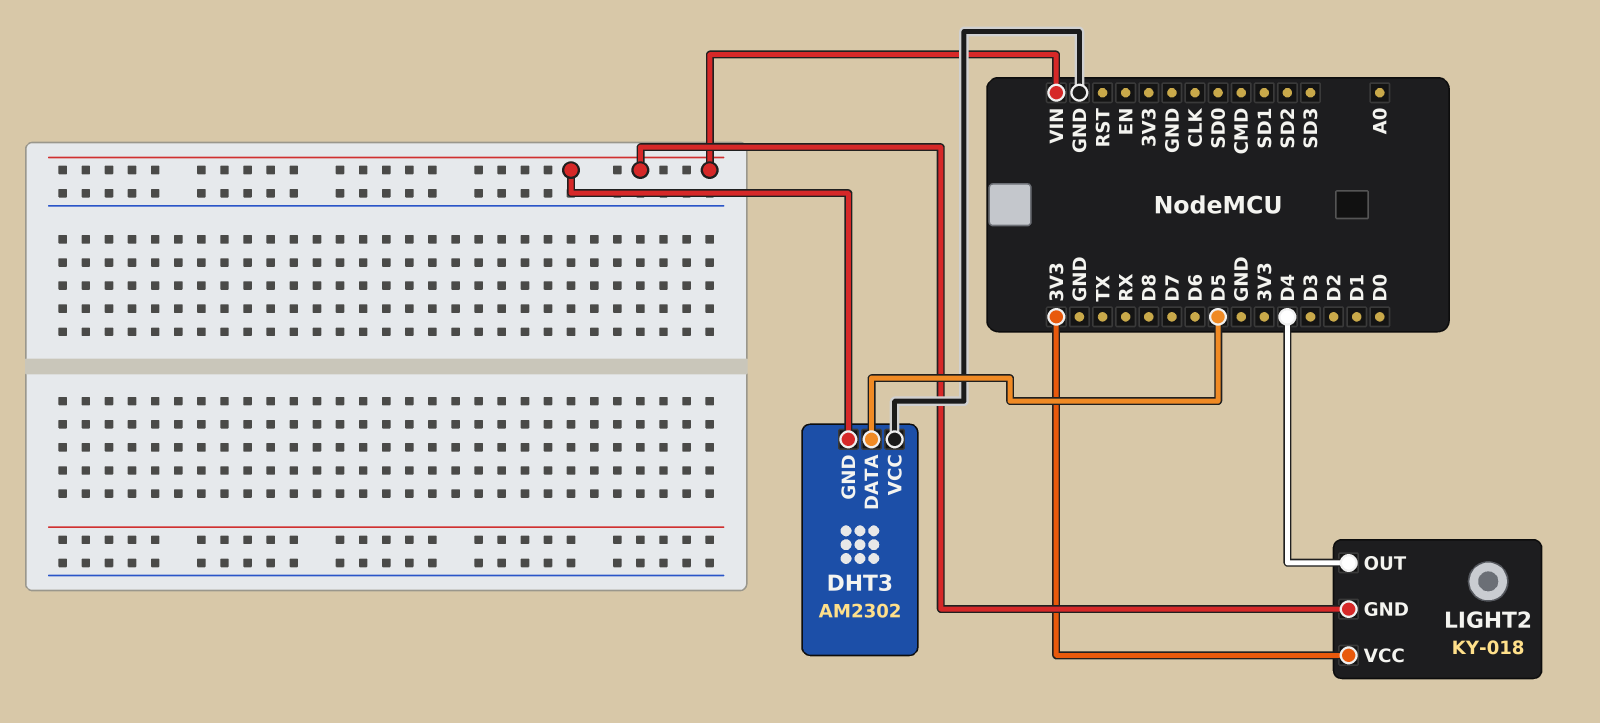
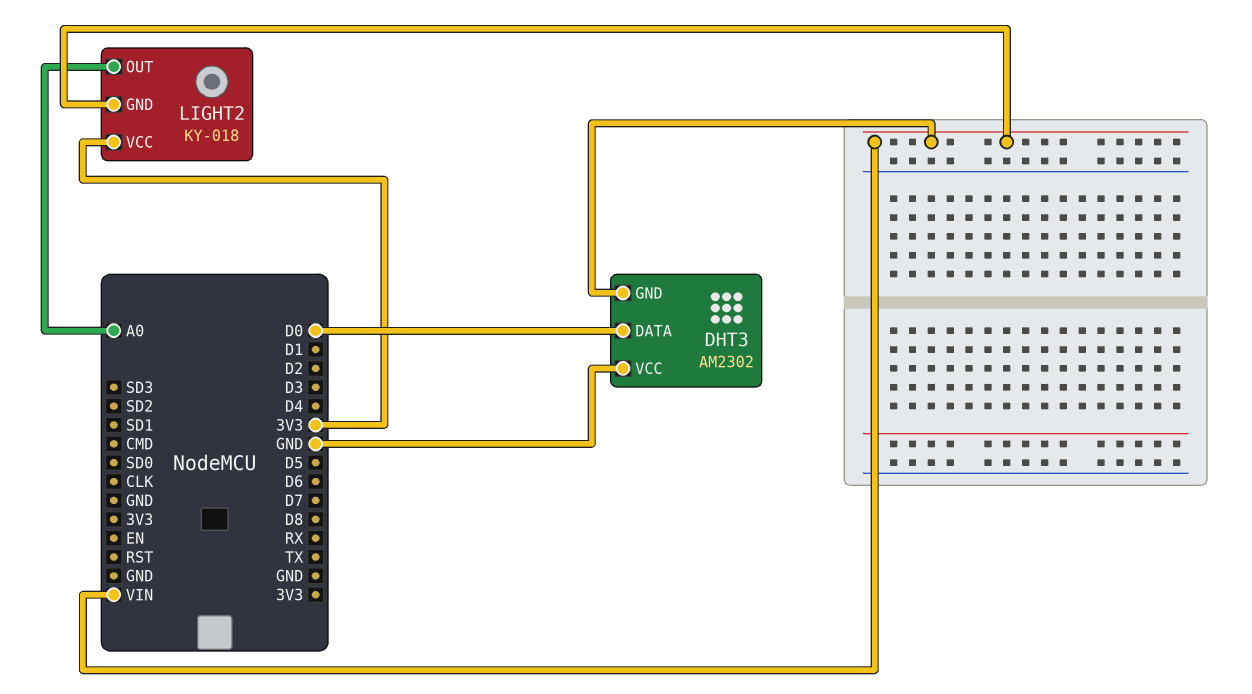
DHT3 pin DATA: D5 -> D0
LIGHT2 pin OUT: D4 -> A0

